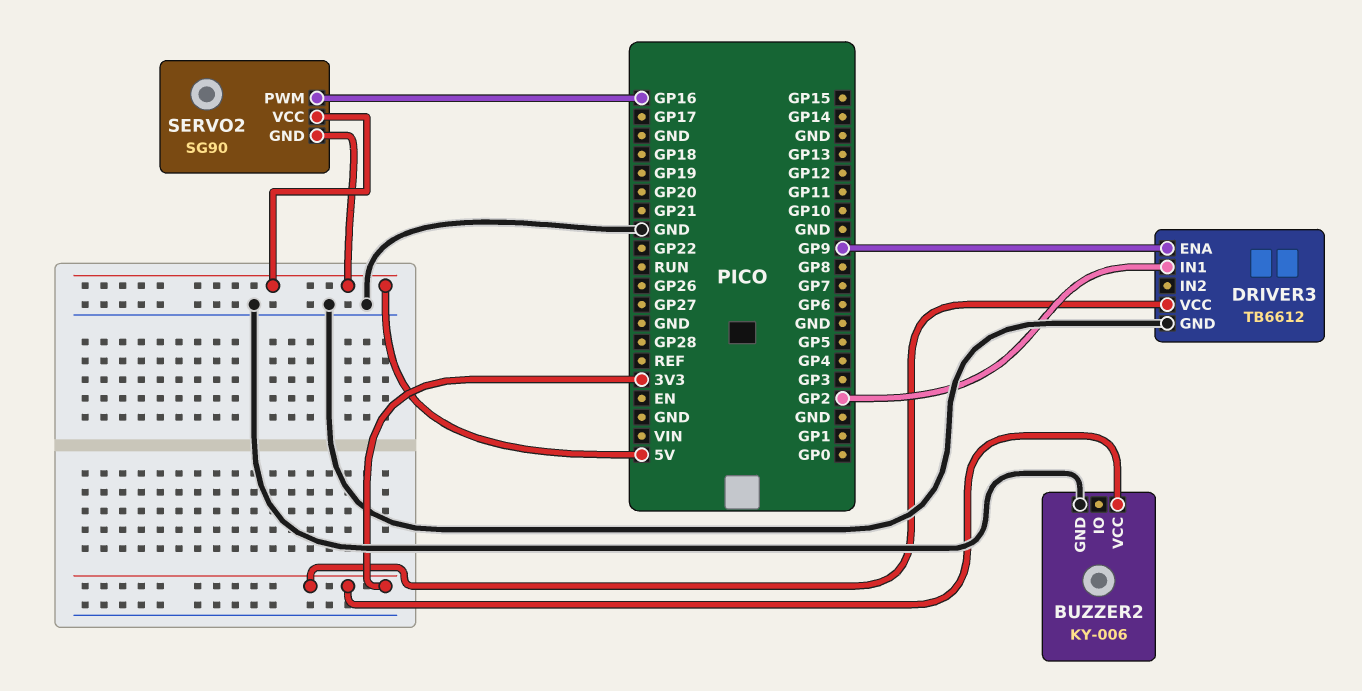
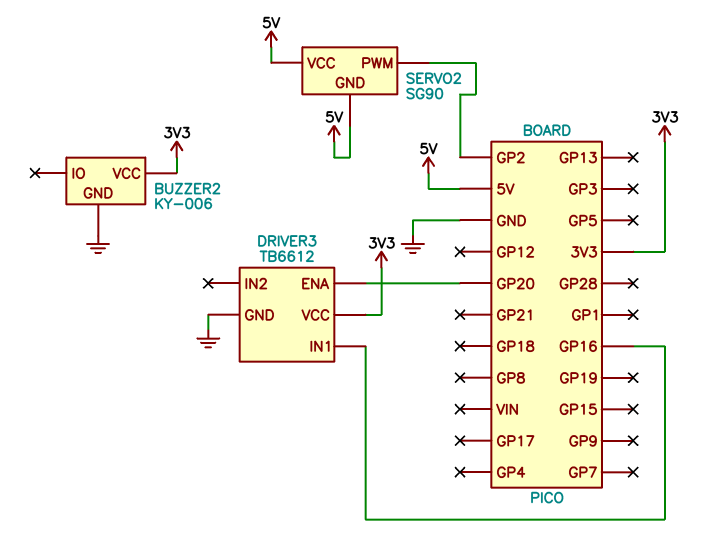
DRIVER3 pin ENA: GP9 -> GP20
DRIVER3 pin IN1: GP2 -> GP16
SERVO2 pin PWM: GP16 -> GP2

